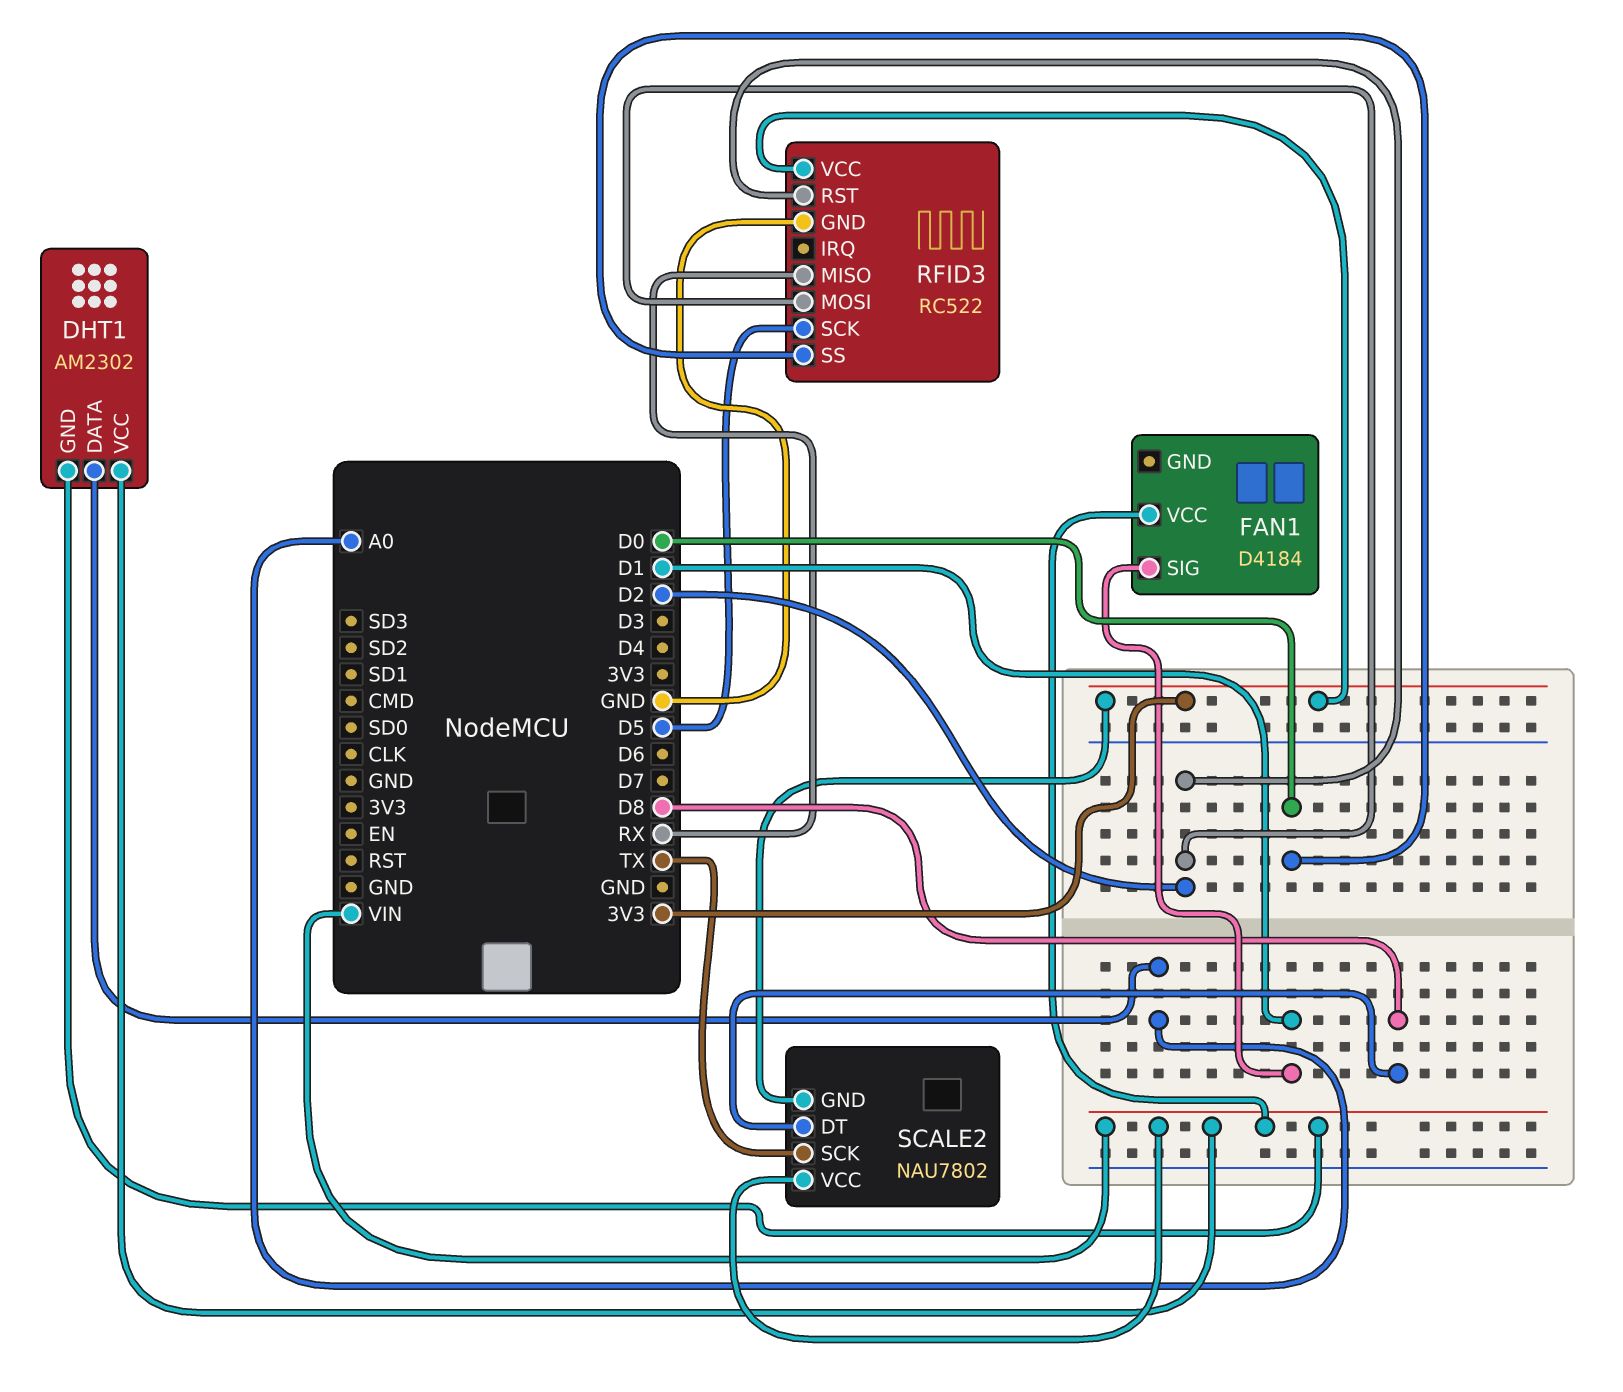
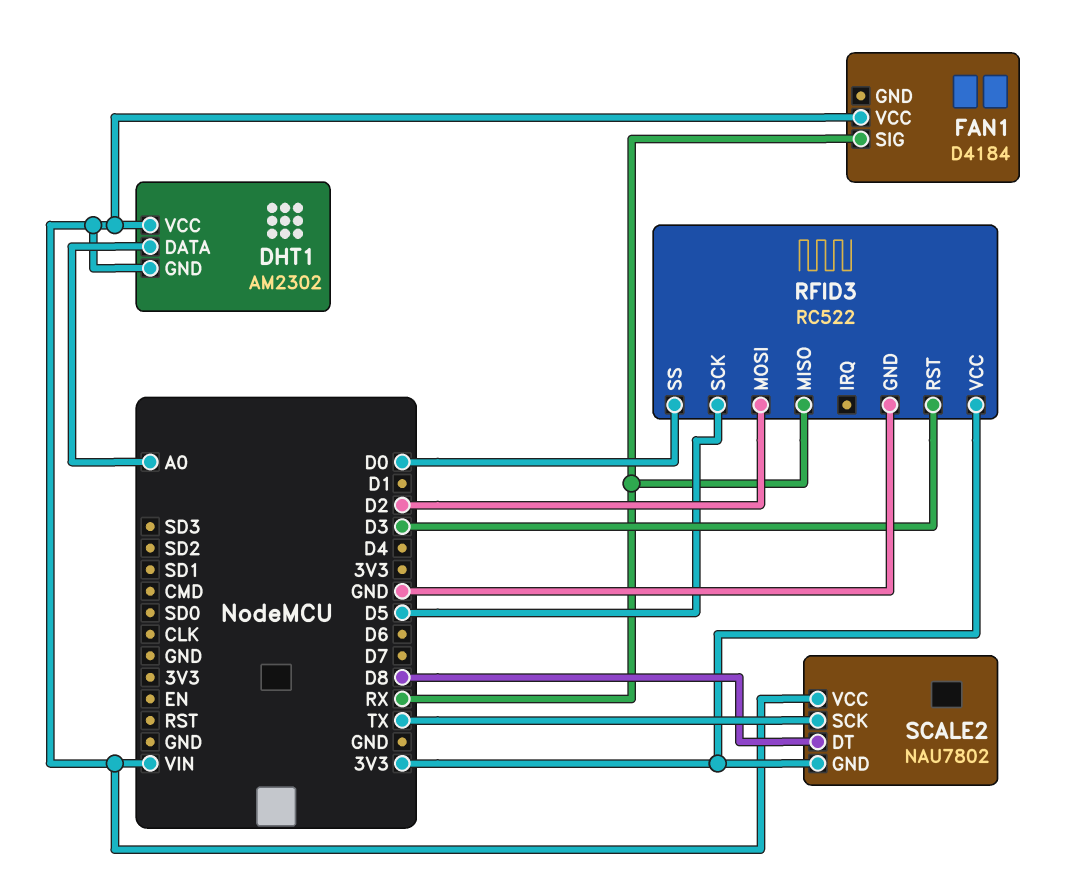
FAN1 pin SIG: D1 -> RX
RFID3 pin RST: D2 -> D3

